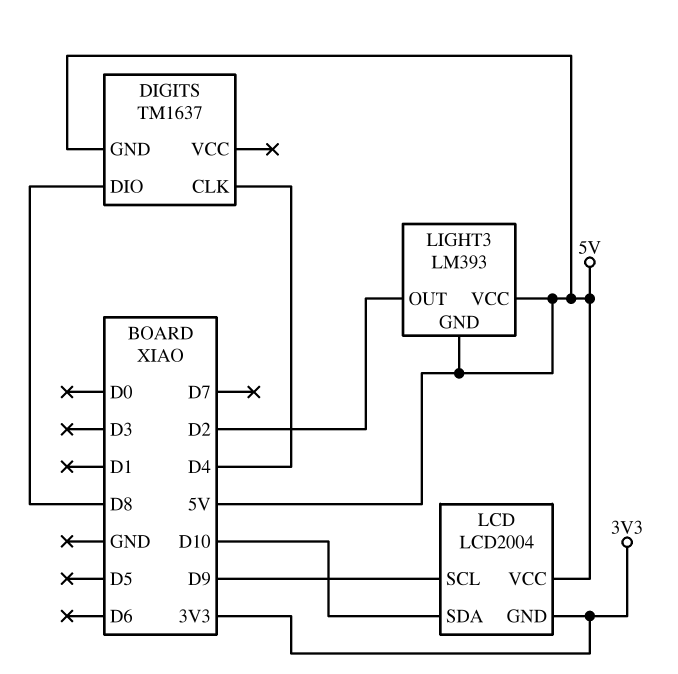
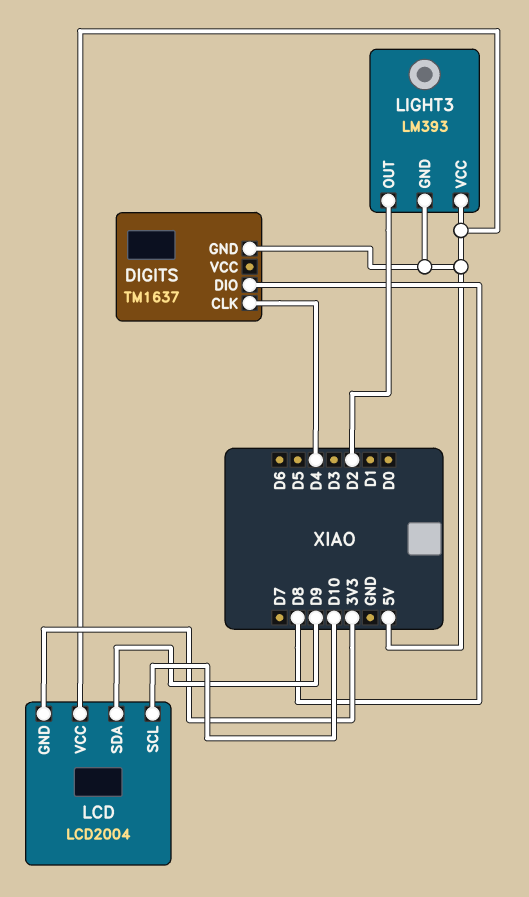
LCD pin SCL: D9 -> D10
LCD pin SDA: D10 -> D9

